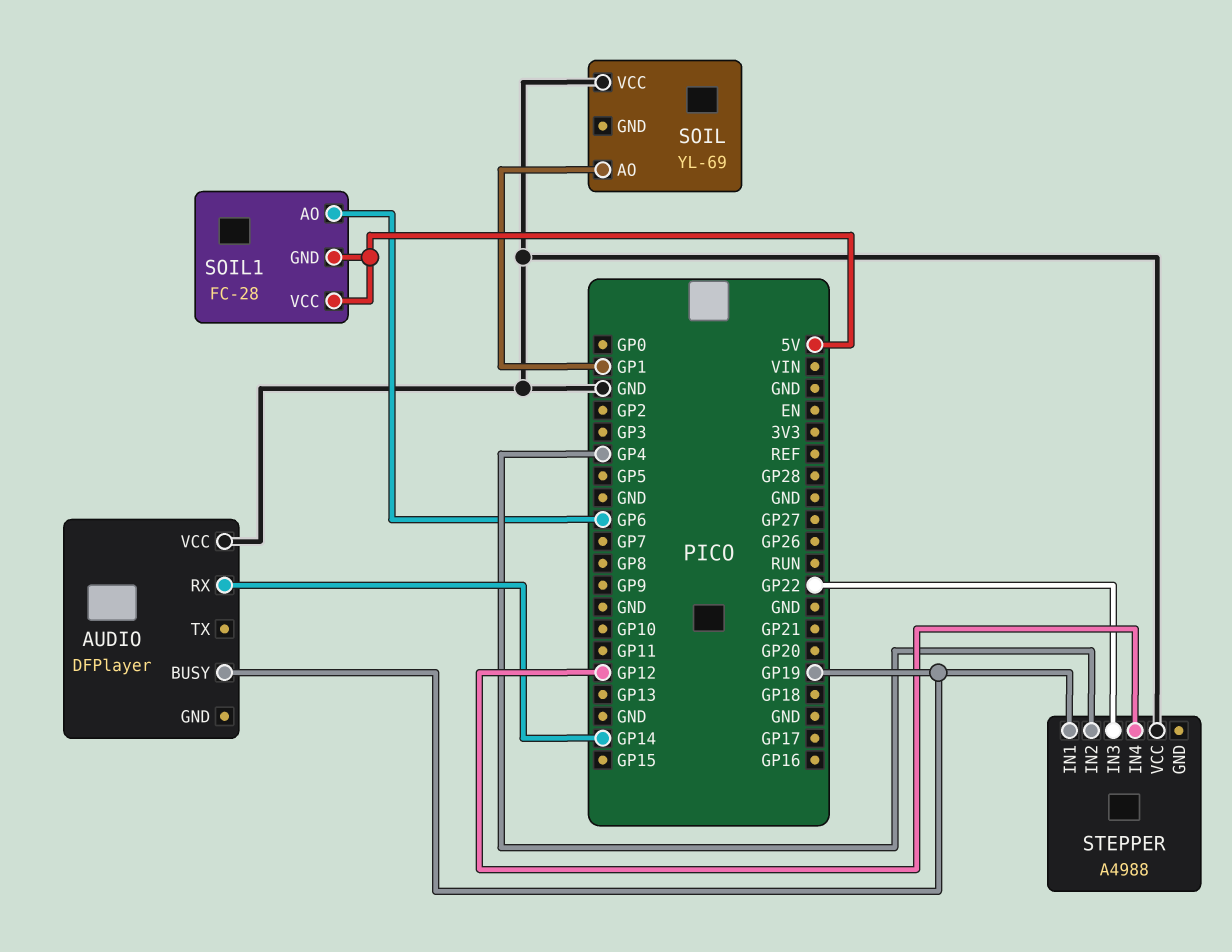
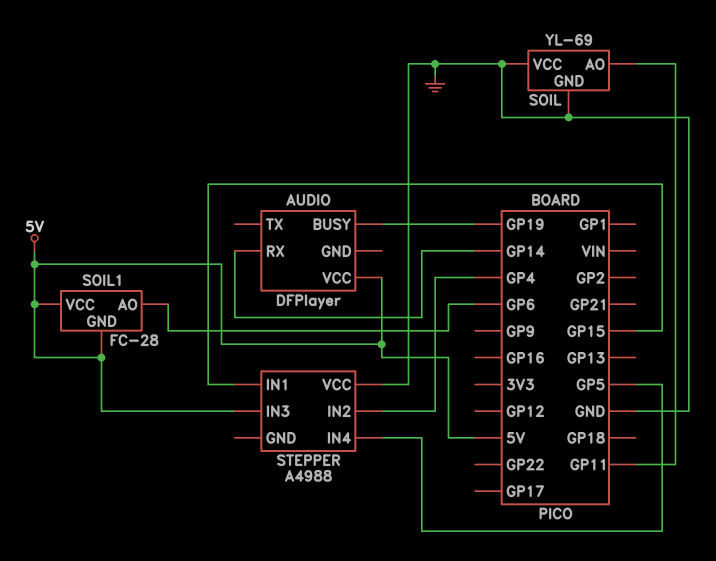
AUDIO pin VCC: GND -> 5V
SOIL pin AO: GP1 -> GP11
SOIL pin GND: none -> GND
STEPPER pin IN1: GP19 -> GP15
STEPPER pin IN3: GP22 -> 5V
STEPPER pin IN4: GP12 -> GP5

